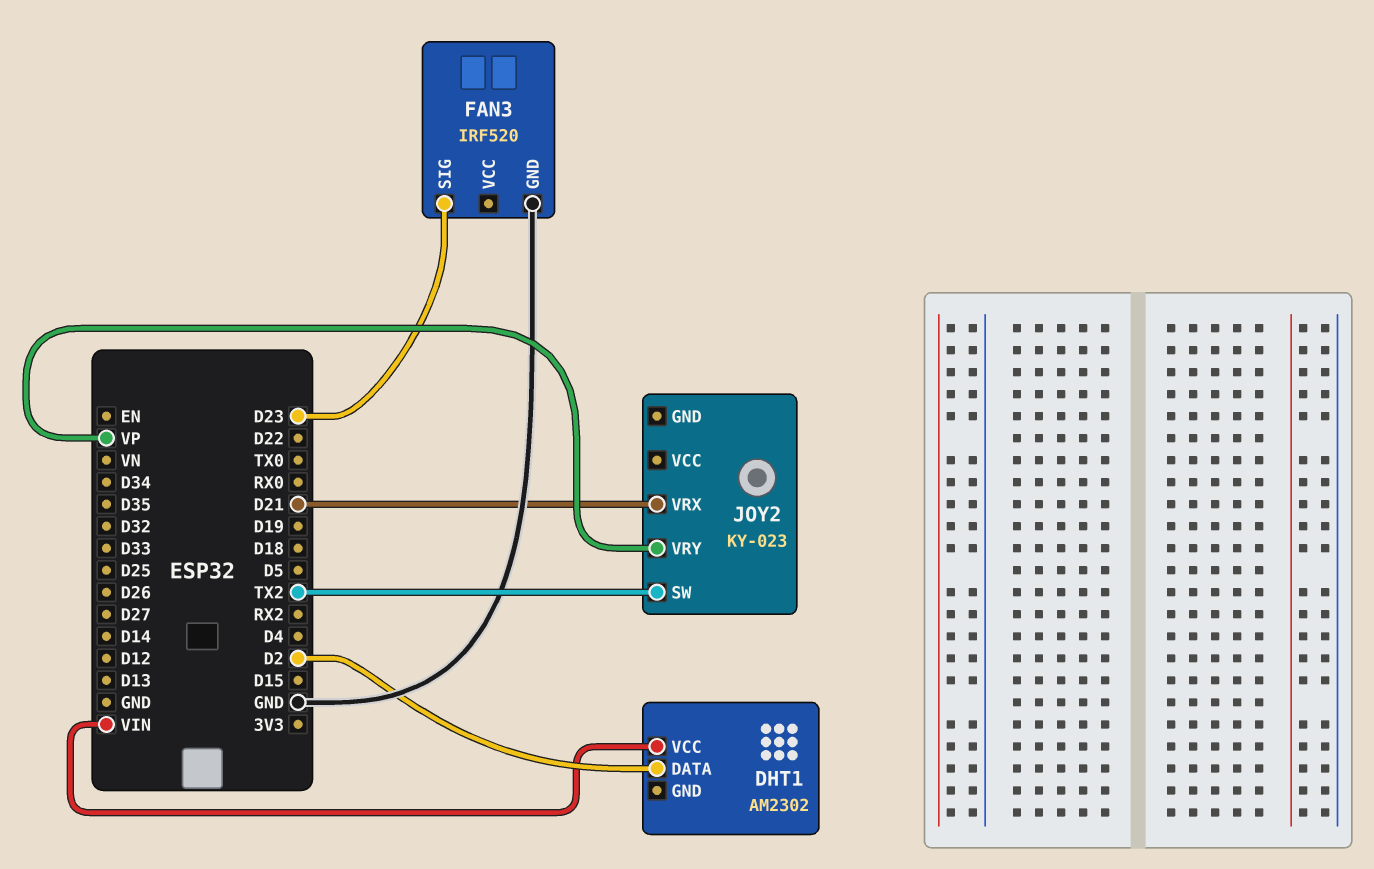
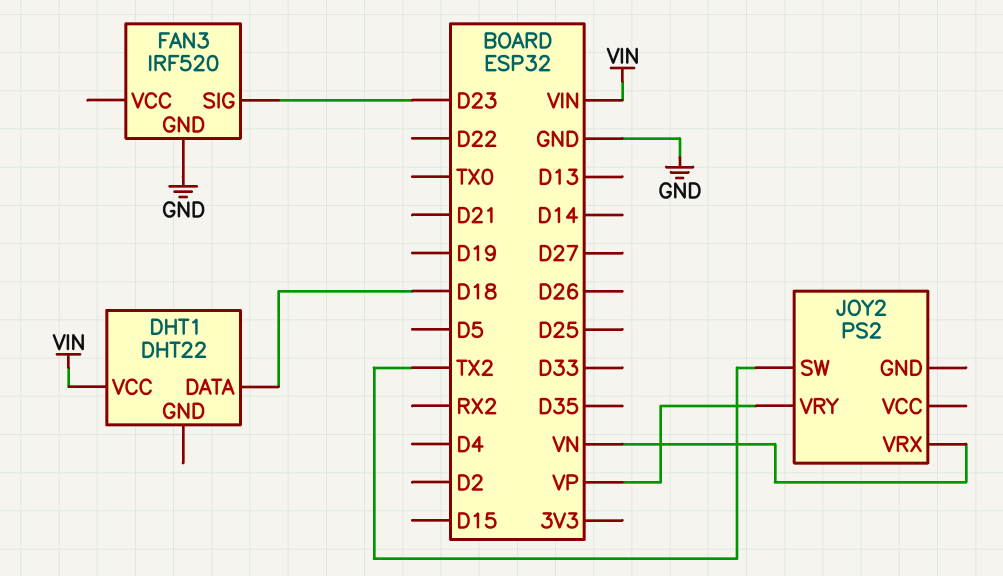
DHT1: AM2302 -> DHT22
DHT1 pin DATA: D2 -> D18
JOY2: KY-023 -> PS2
JOY2 pin VRX: D21 -> VN

